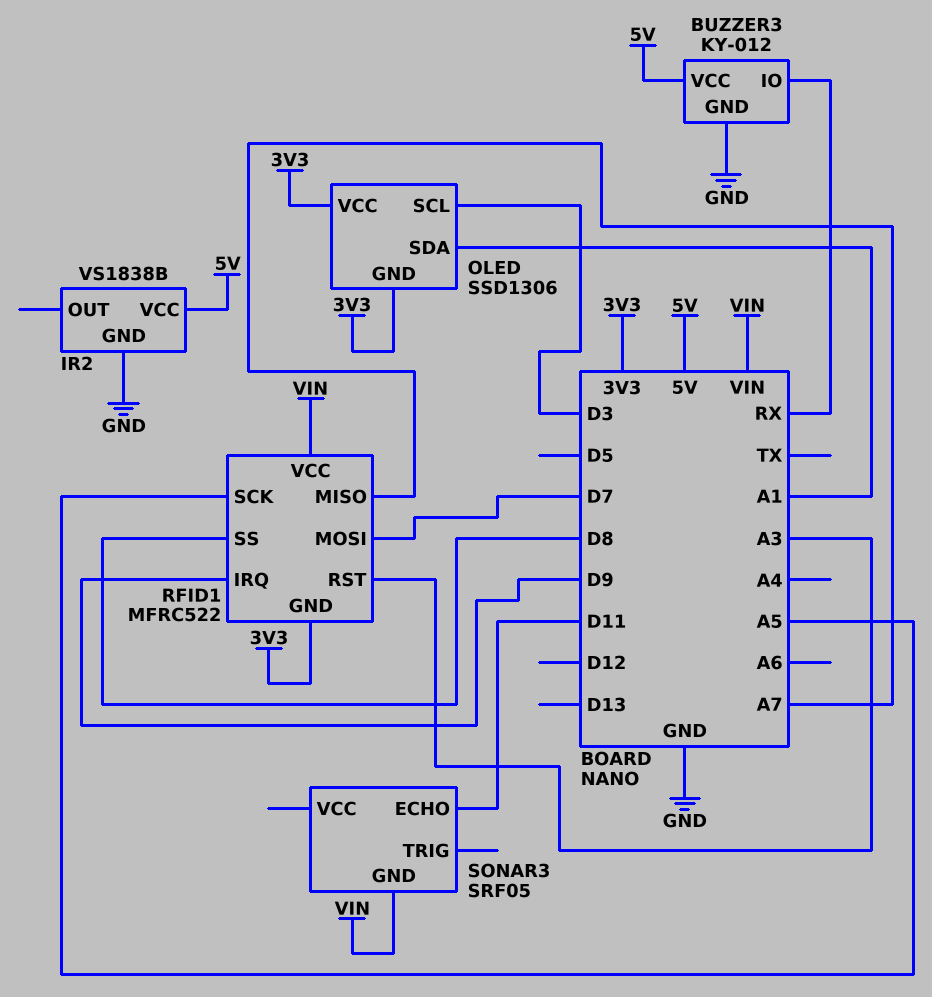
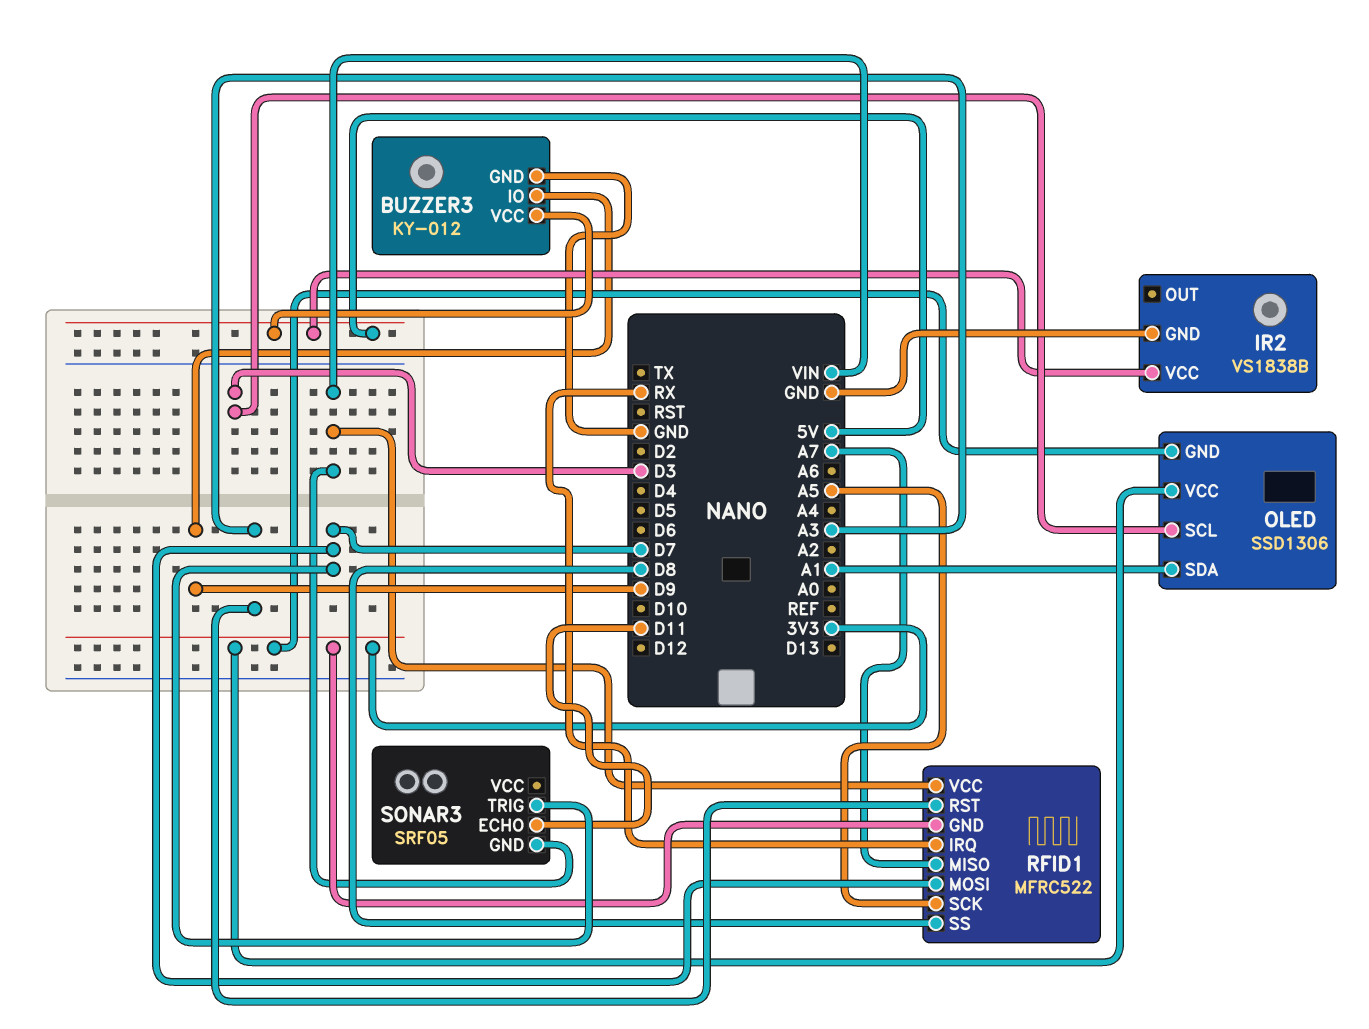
BUZZER3 pin IO: RX -> D9
RFID1 pin IRQ: D9 -> RX
SONAR3 pin TRIG: none -> D7

